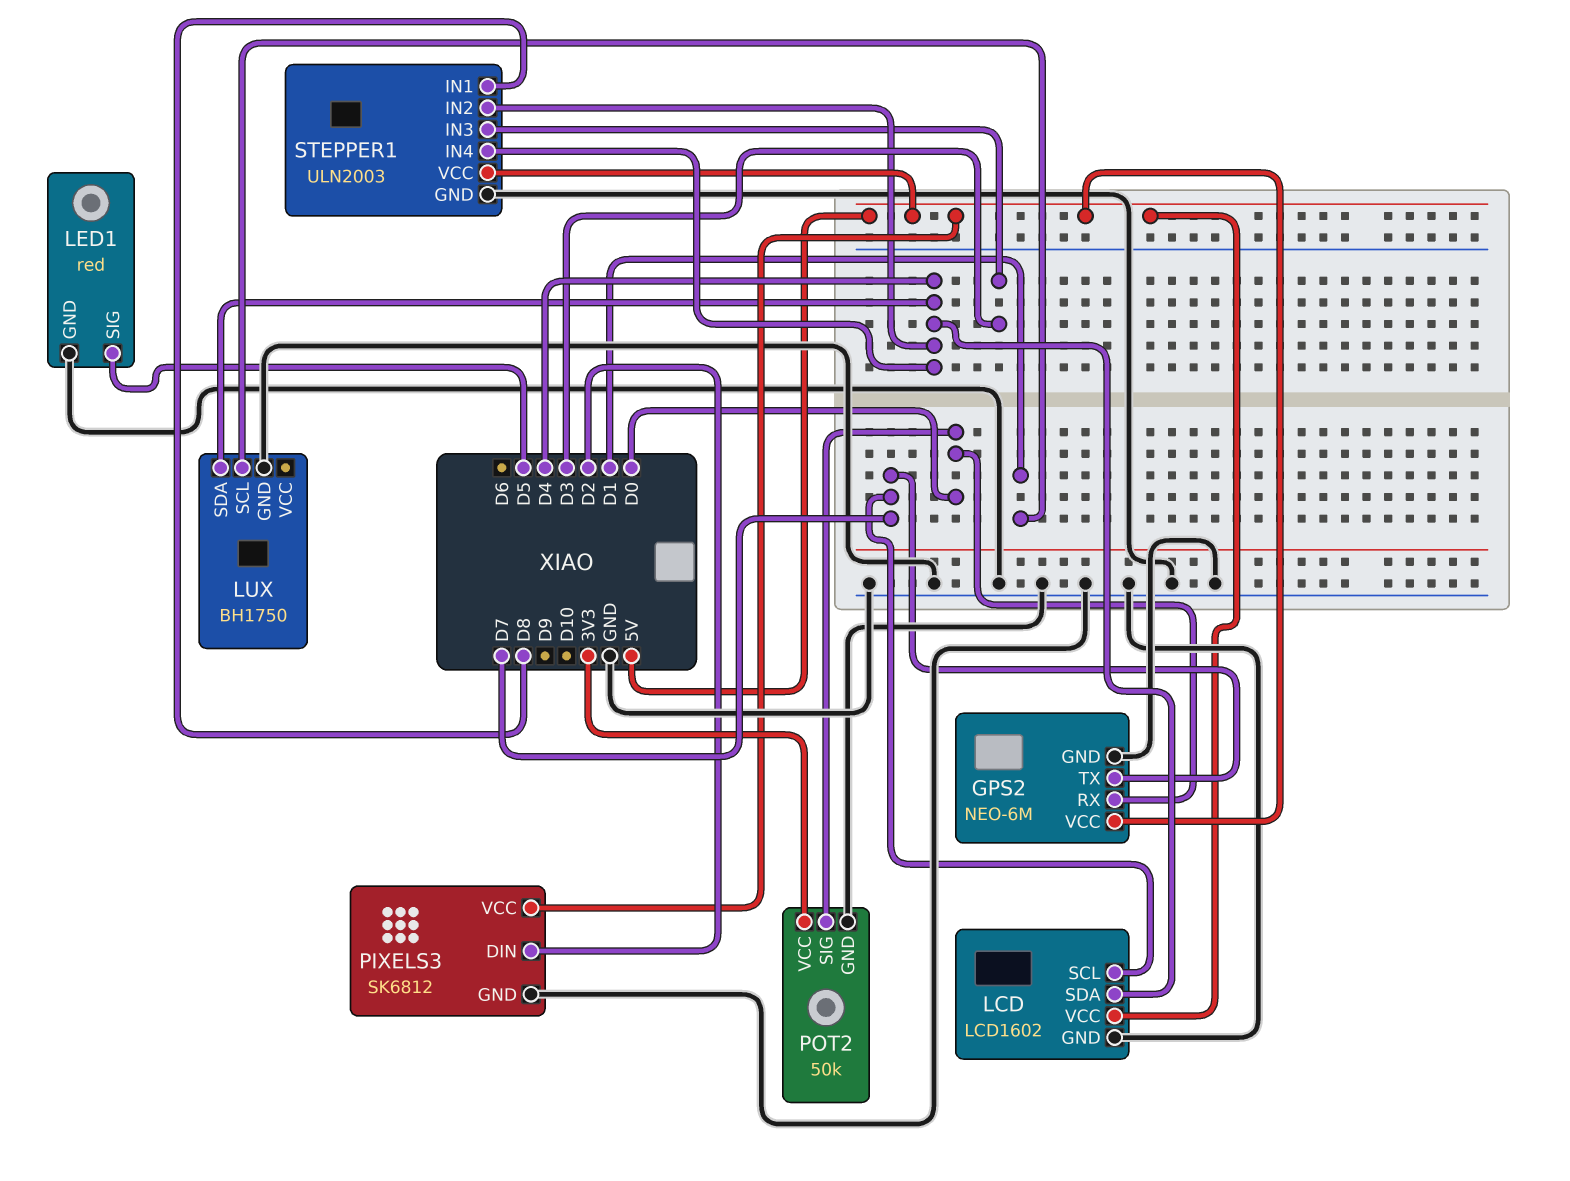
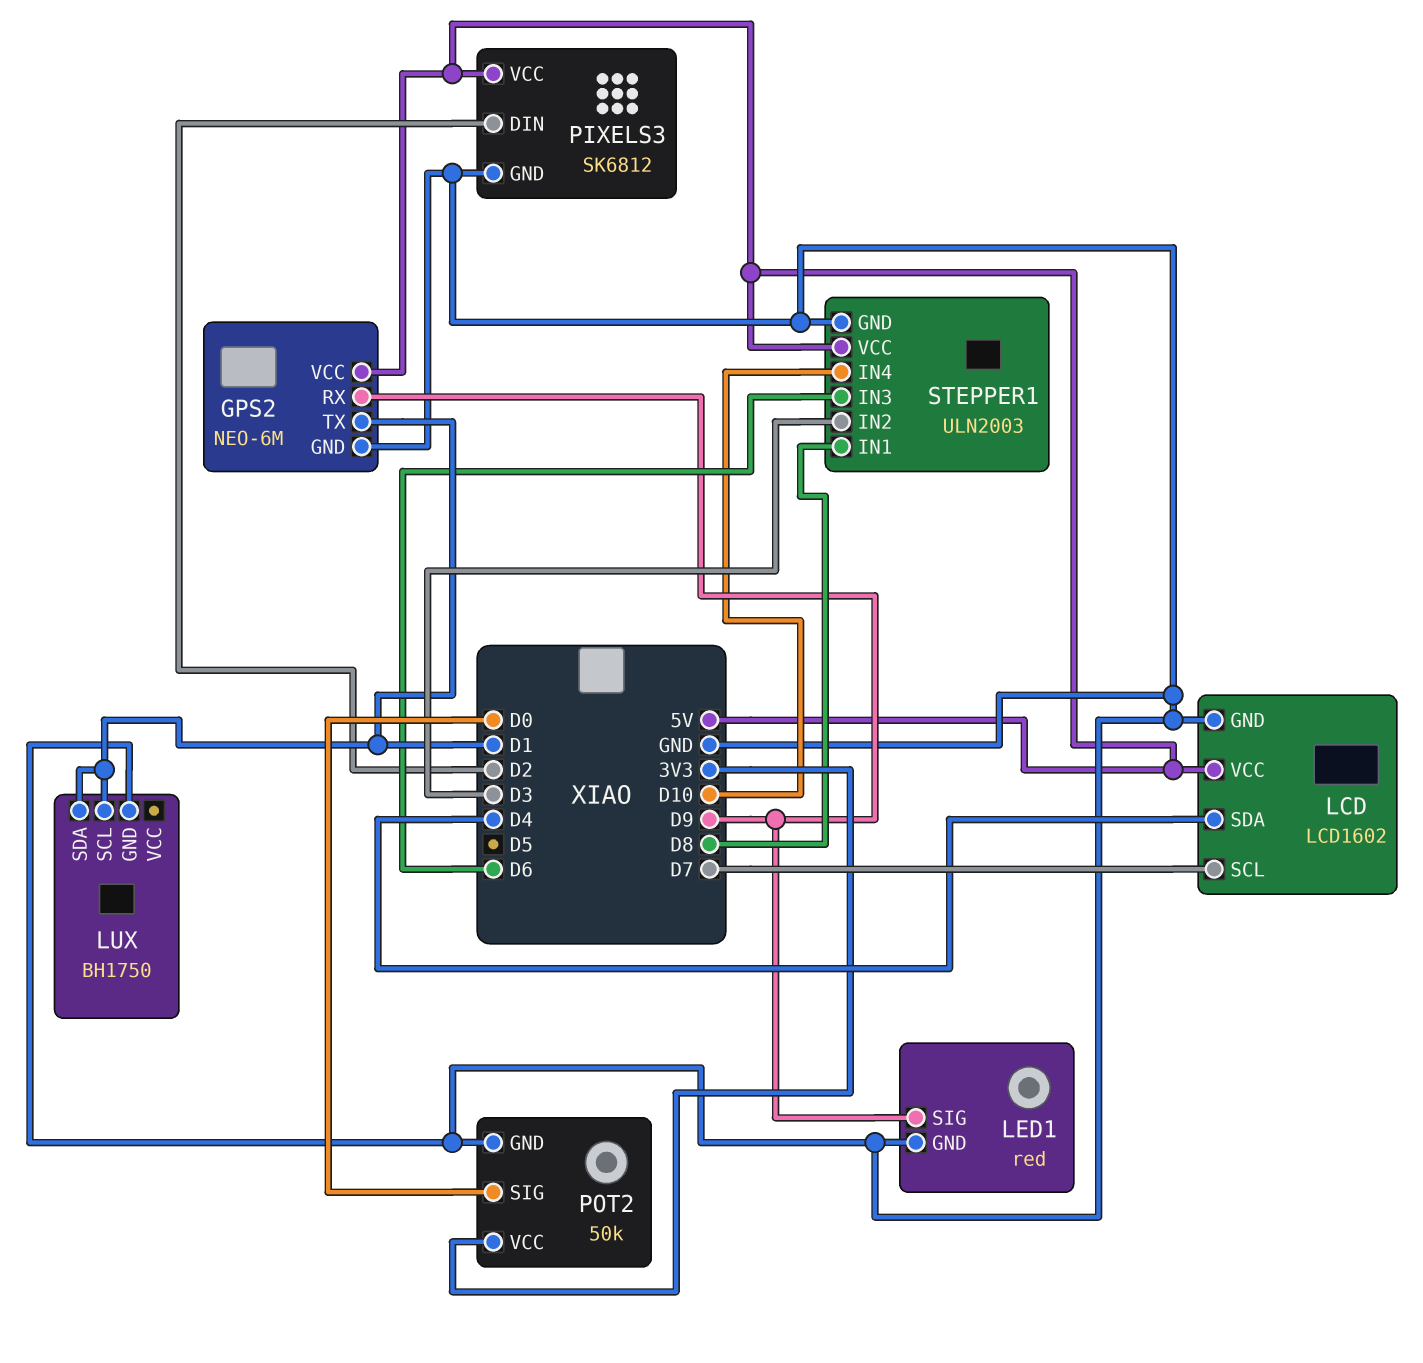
GPS2 pin RX: D0 -> D9
GPS2 pin TX: D7 -> D1
LED1 pin SIG: D5 -> D9
LUX pin SDA: D4 -> D1
STEPPER1 pin IN2: D4 -> D3
STEPPER1 pin IN3: D3 -> D6
STEPPER1 pin IN4: D4 -> D10

